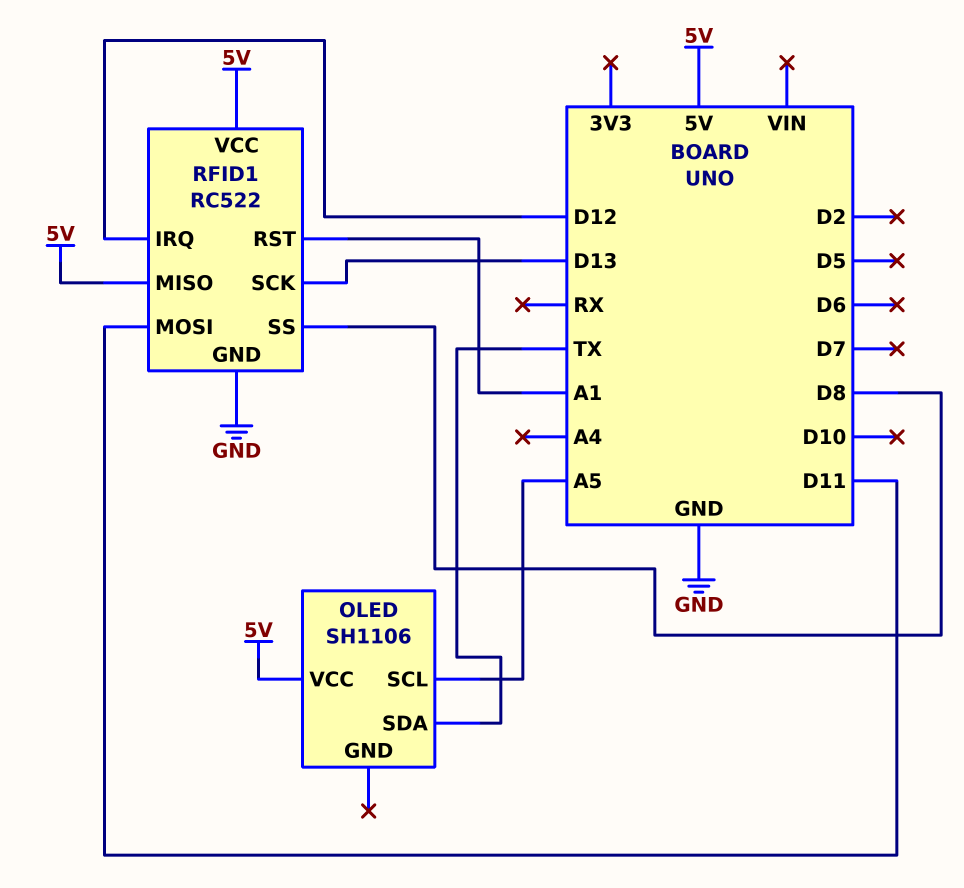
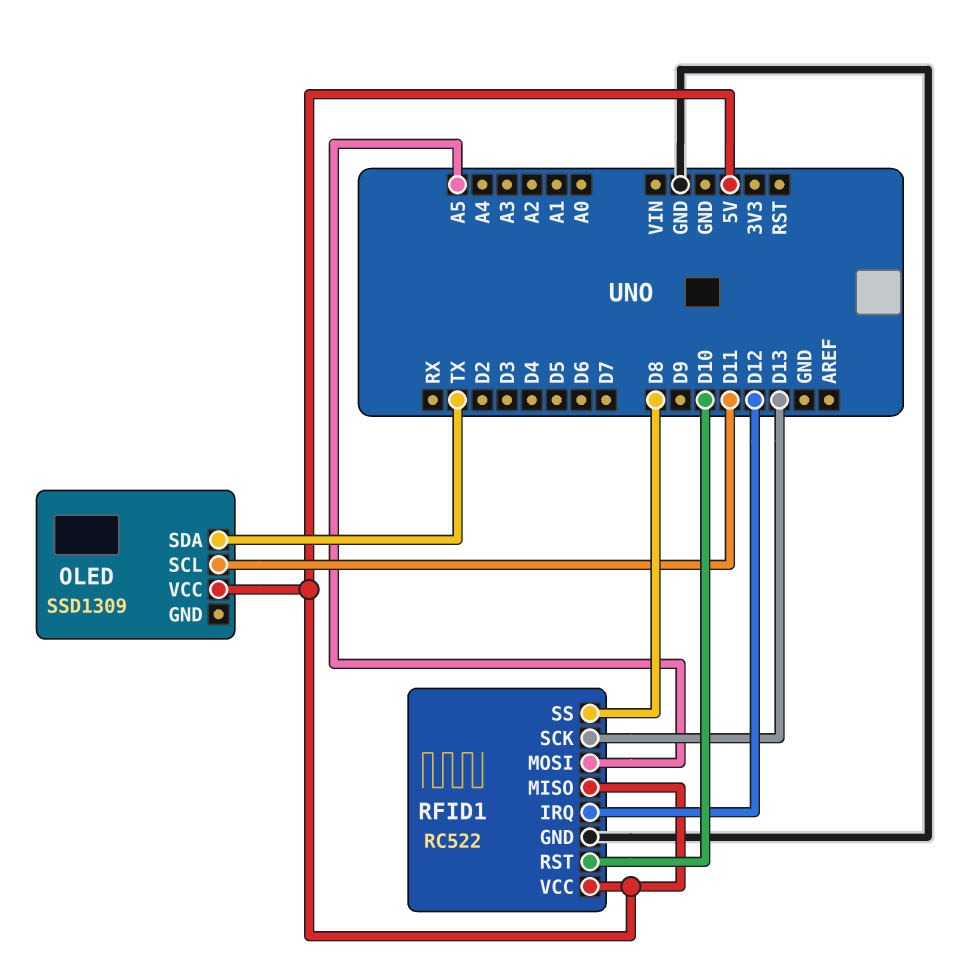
OLED: SH1106 -> SSD1309
OLED pin SCL: A5 -> D11
RFID1 pin MOSI: D11 -> A5
RFID1 pin RST: A1 -> D10

